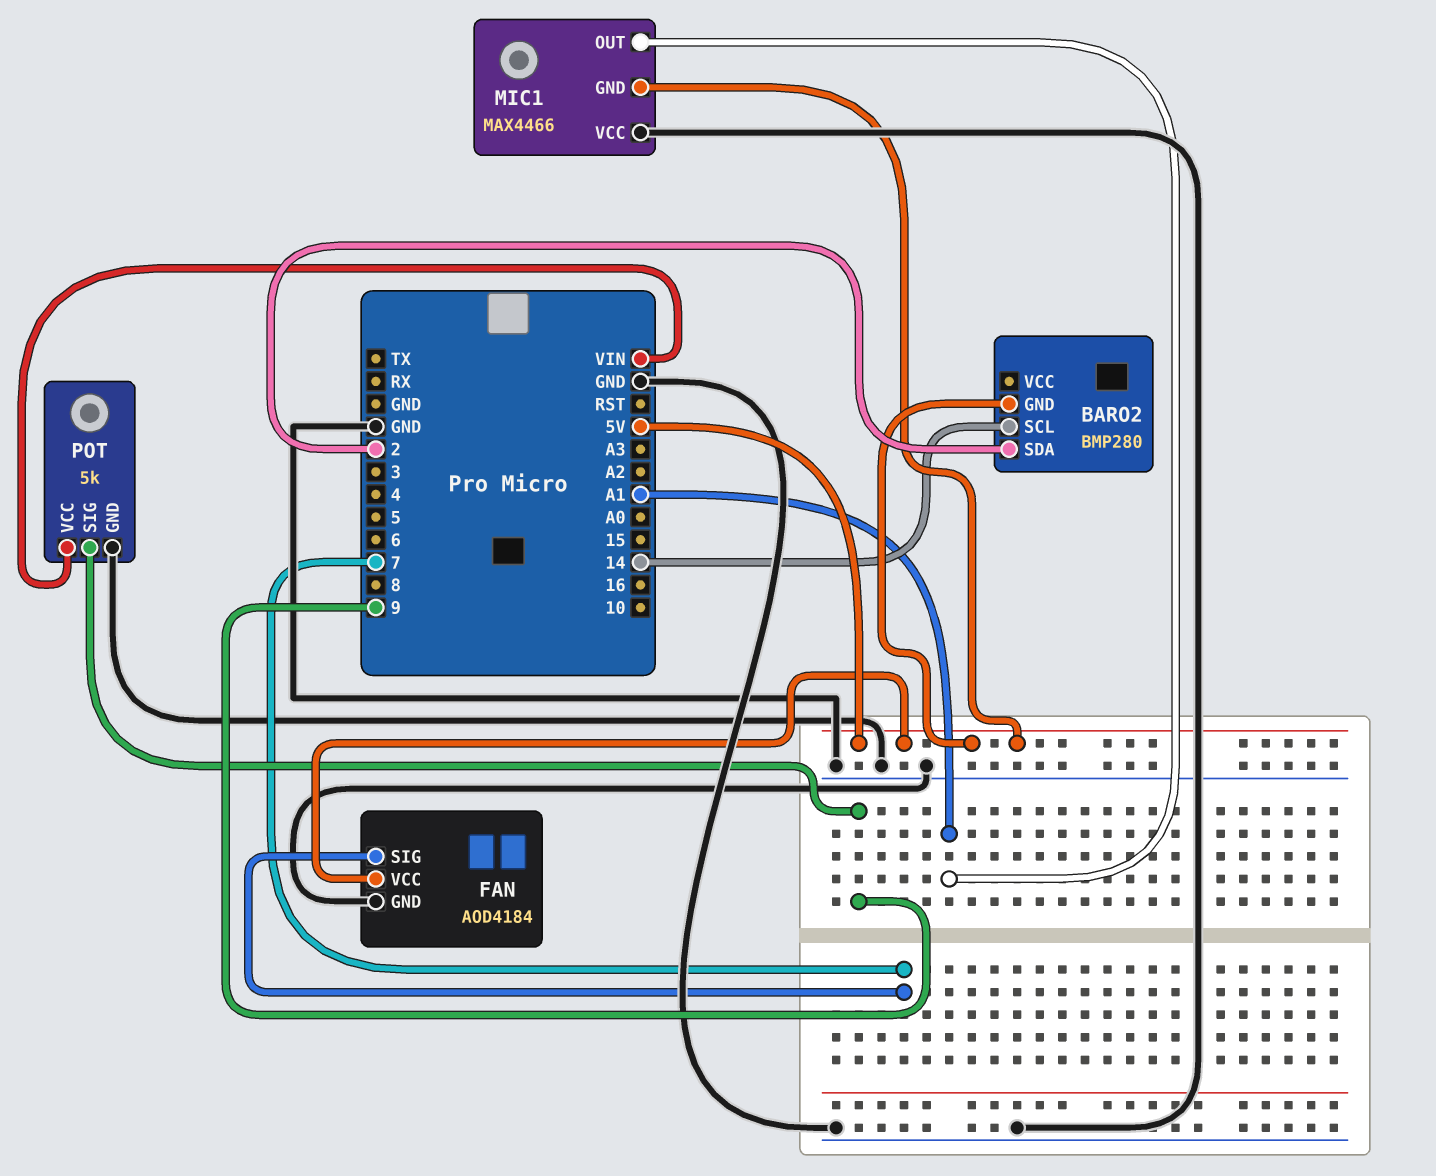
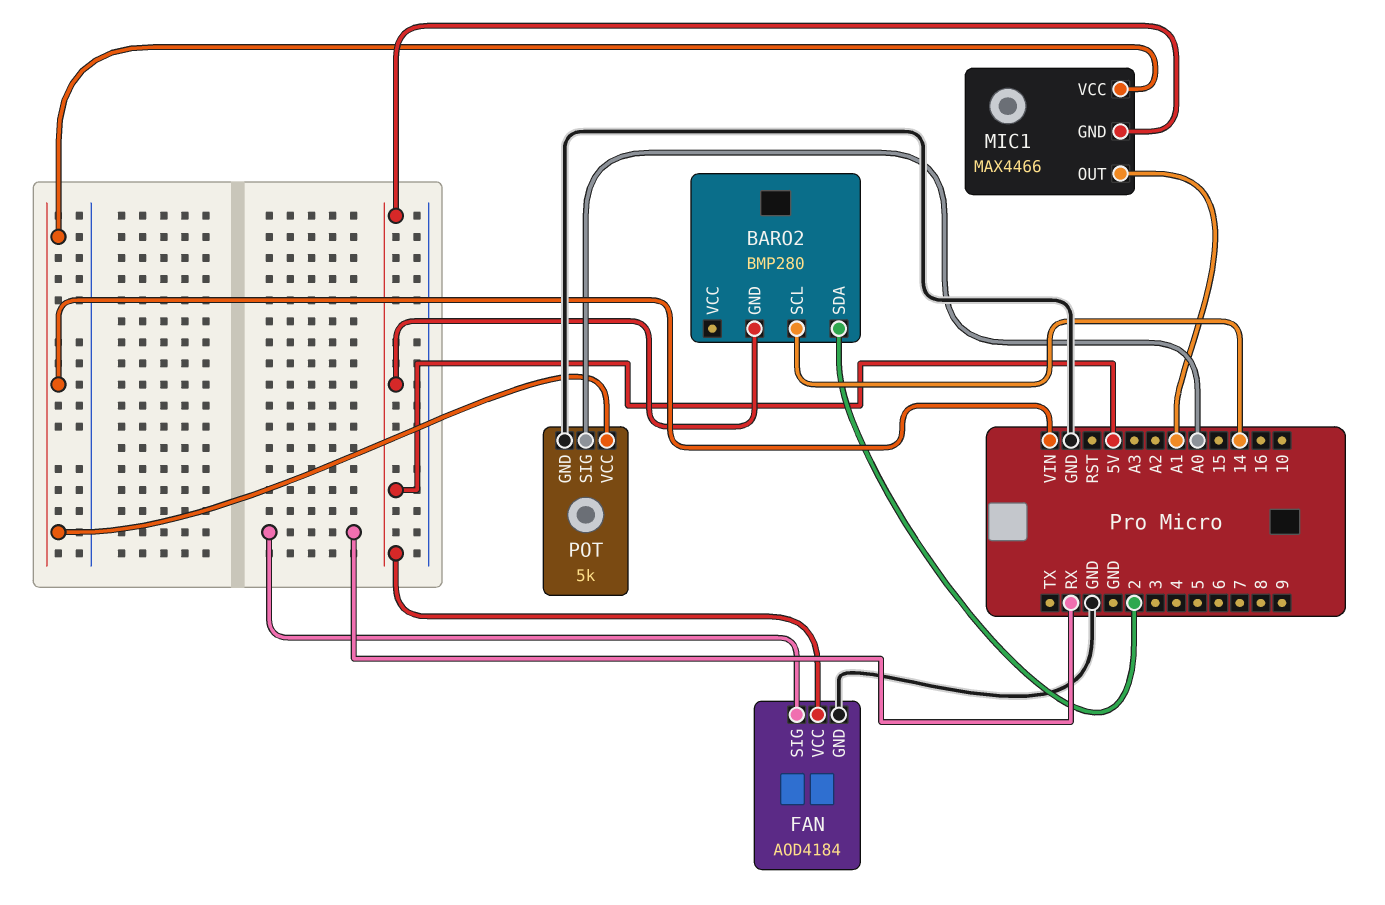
FAN pin SIG: 7 -> RX
MIC1 pin VCC: GND -> VIN
POT pin SIG: 9 -> A0

